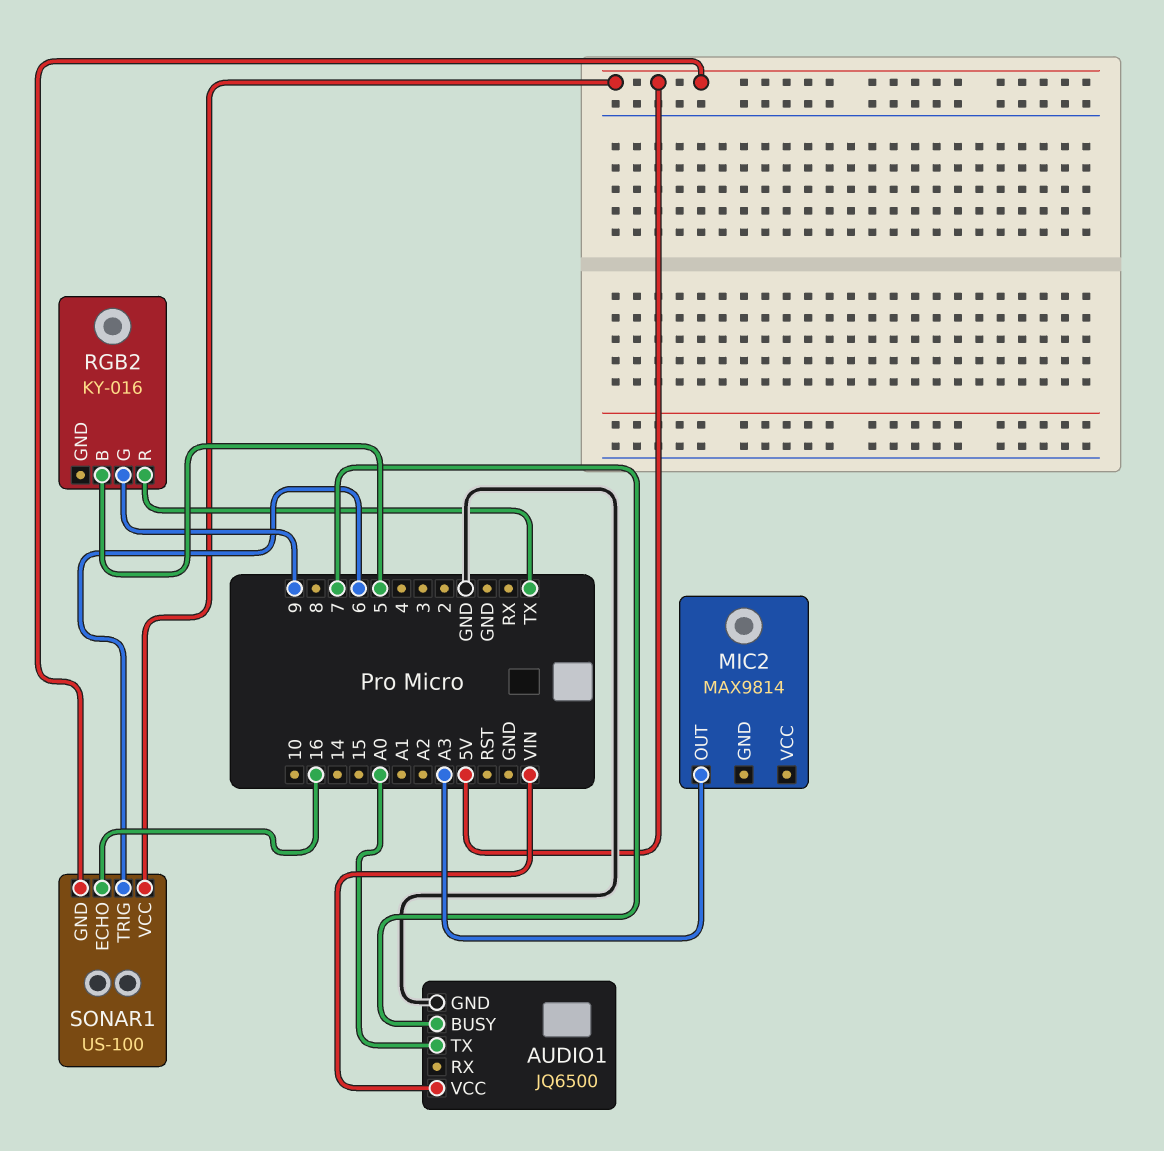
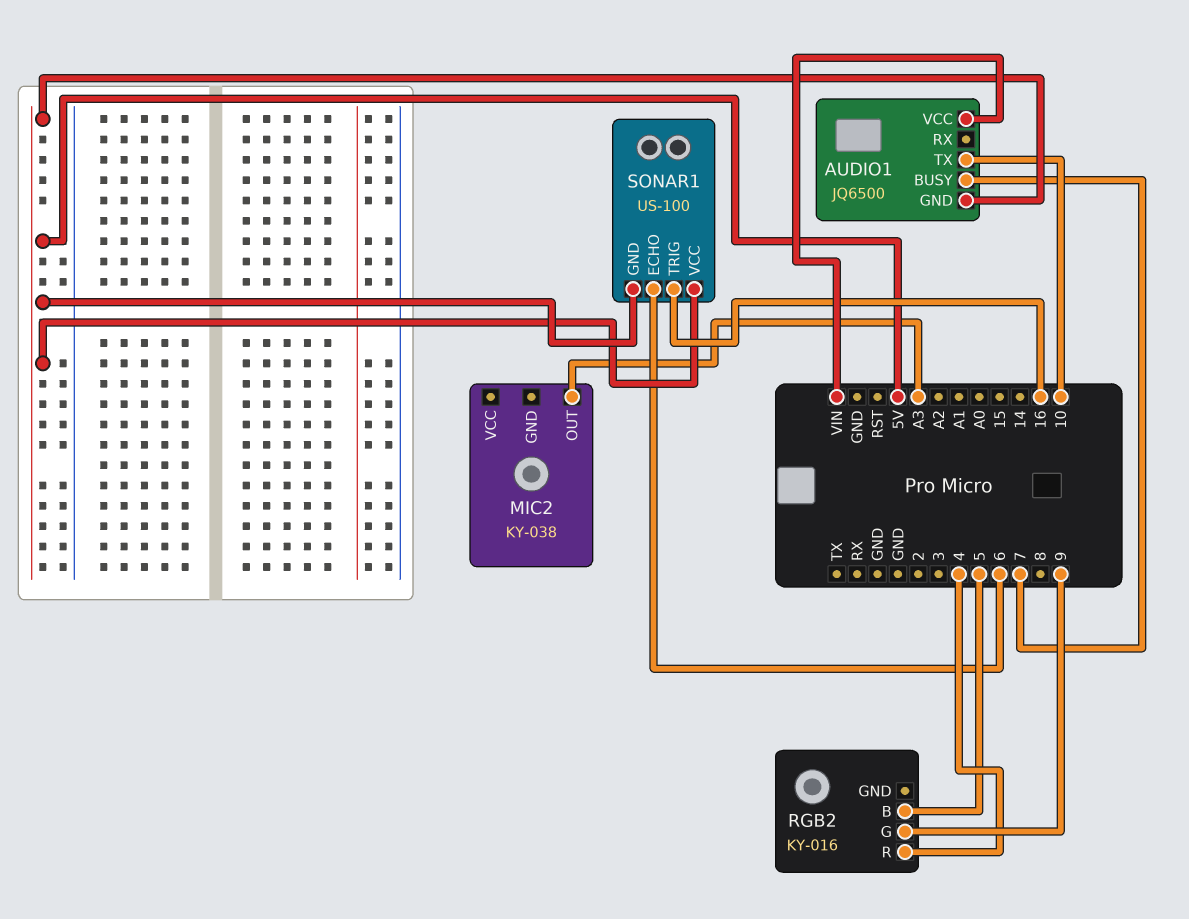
AUDIO1 pin GND: GND -> 5V
AUDIO1 pin TX: A0 -> 10
MIC2: MAX9814 -> KY-038
RGB2 pin R: TX -> 4
SONAR1 pin ECHO: 16 -> 6
SONAR1 pin TRIG: 6 -> 16

